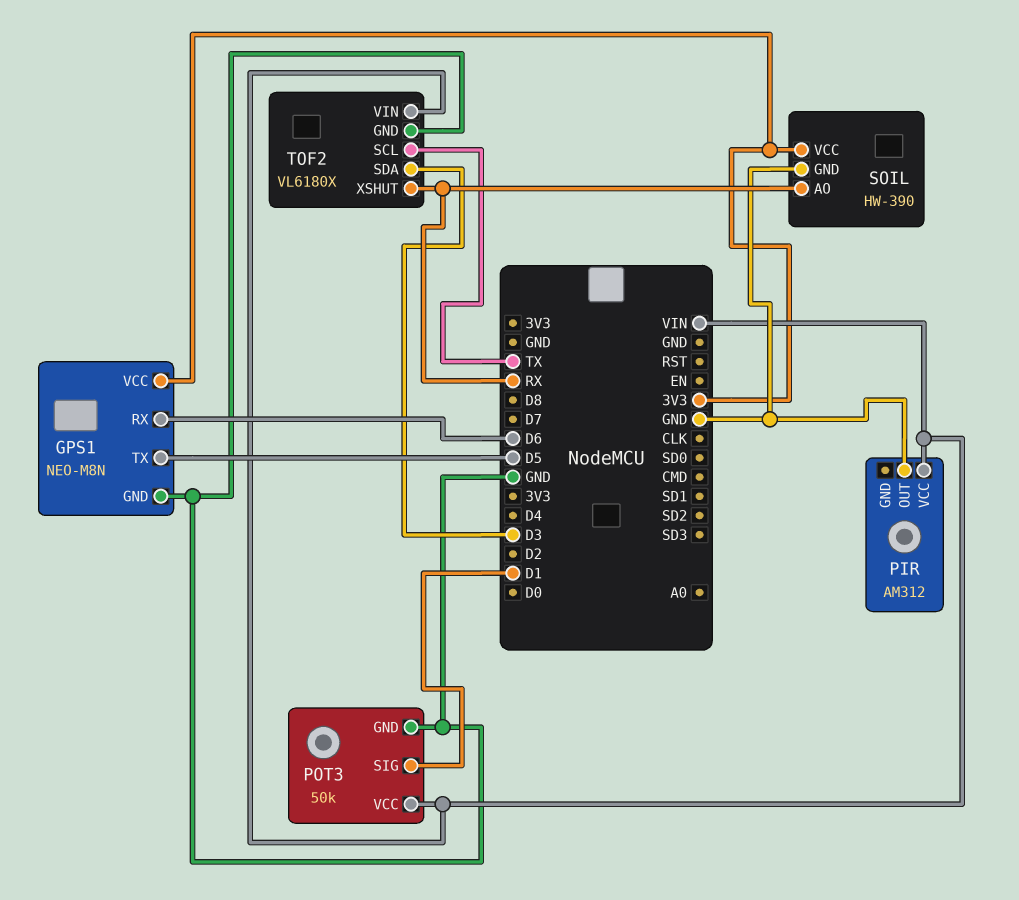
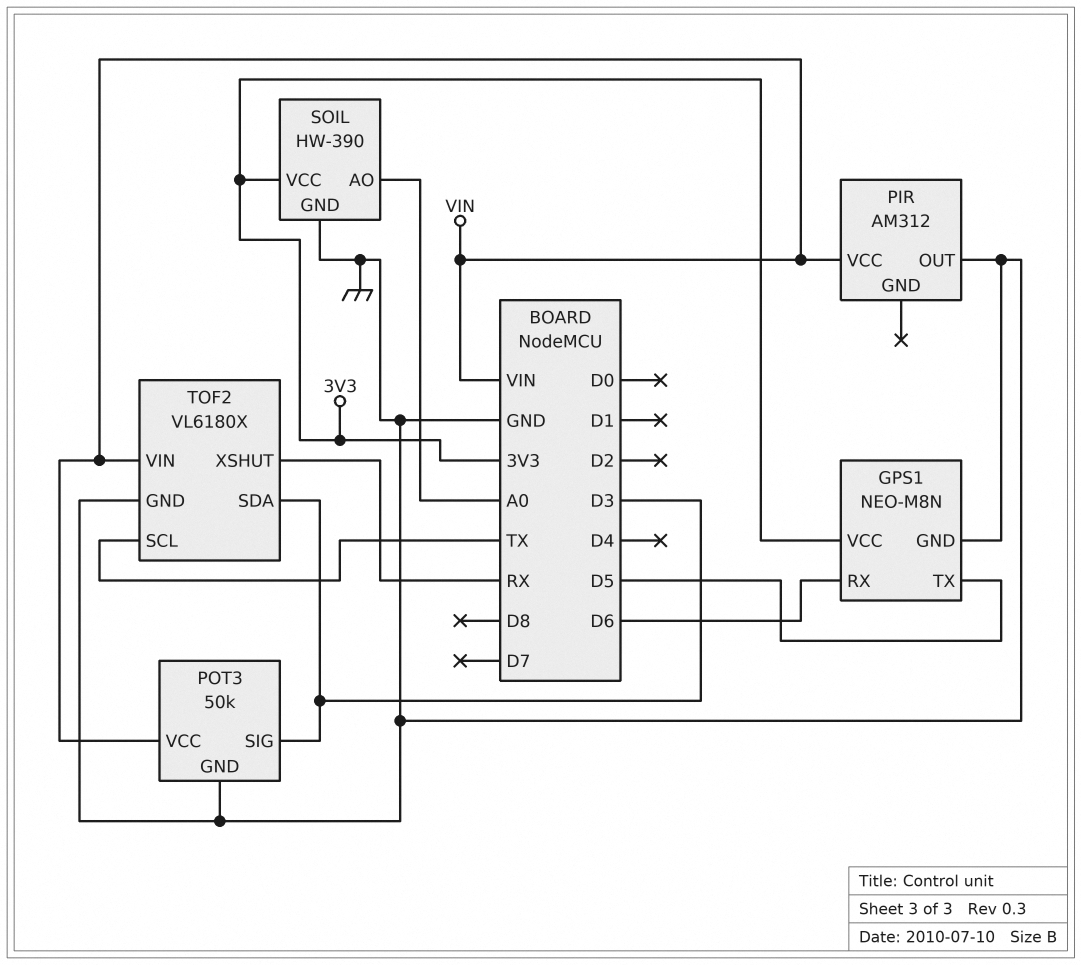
POT3 pin SIG: D1 -> D3
SOIL pin AO: RX -> A0

